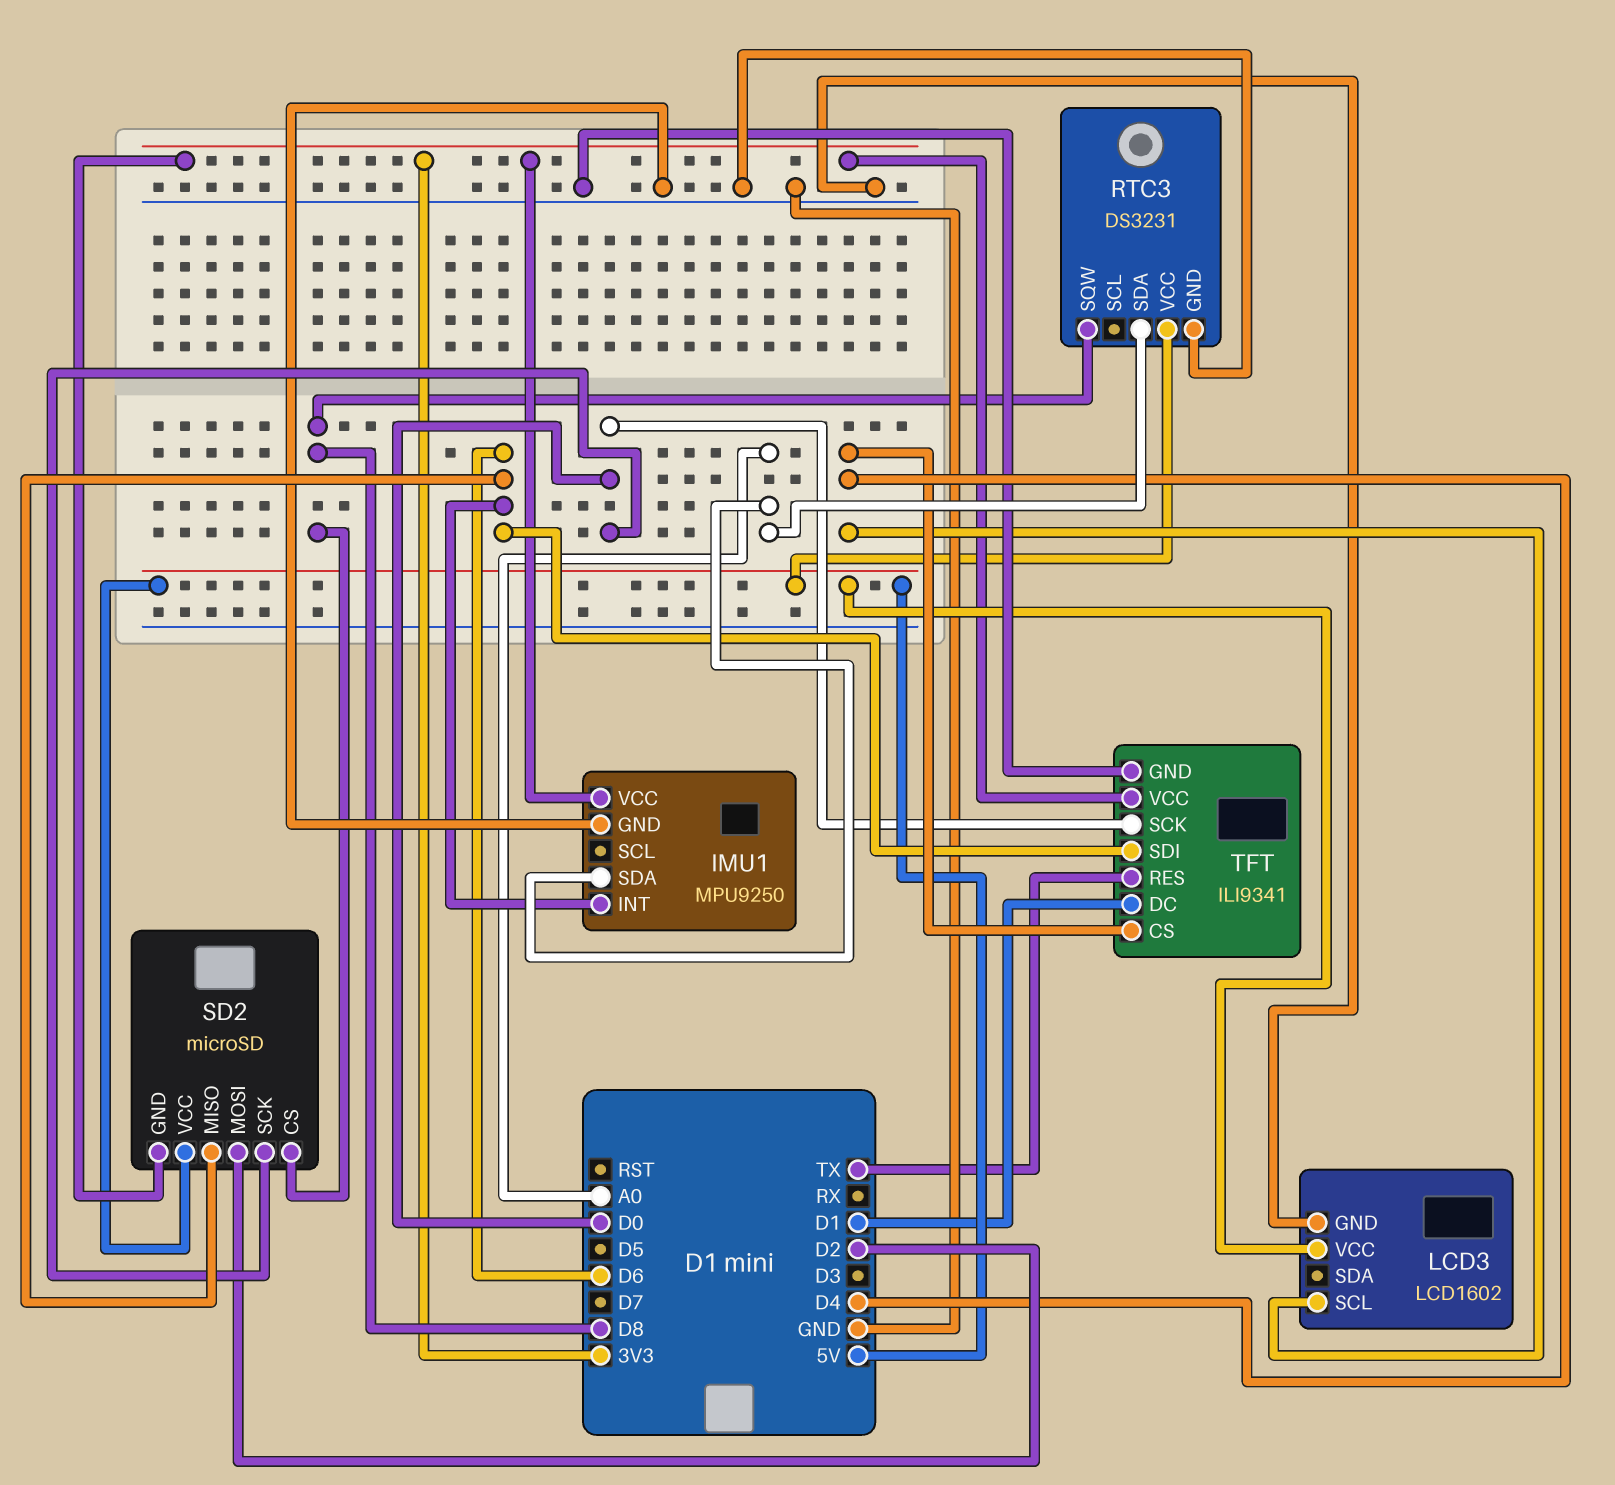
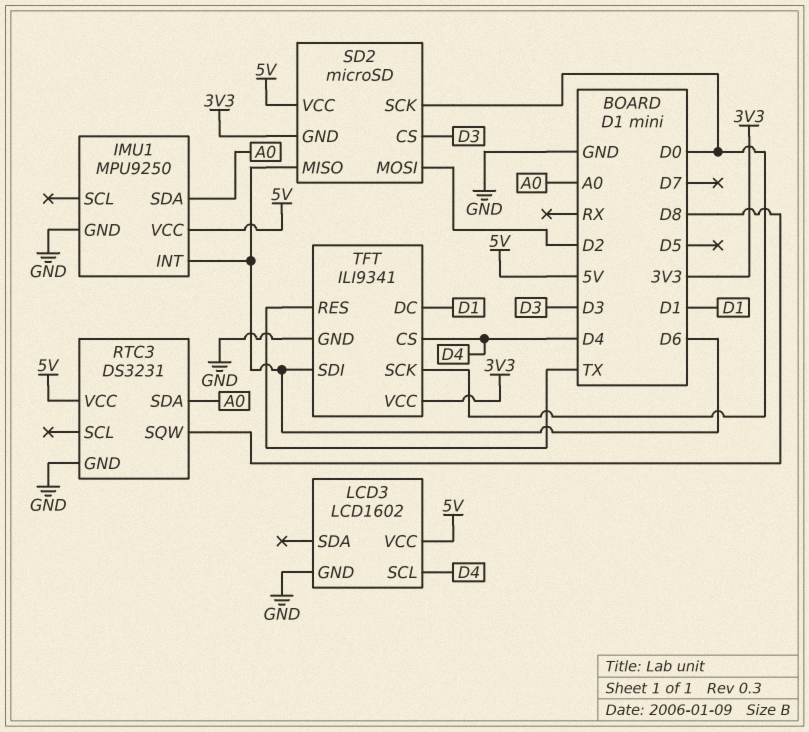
IMU1 pin VCC: 3V3 -> 5V
SD2 pin CS: D8 -> D3

